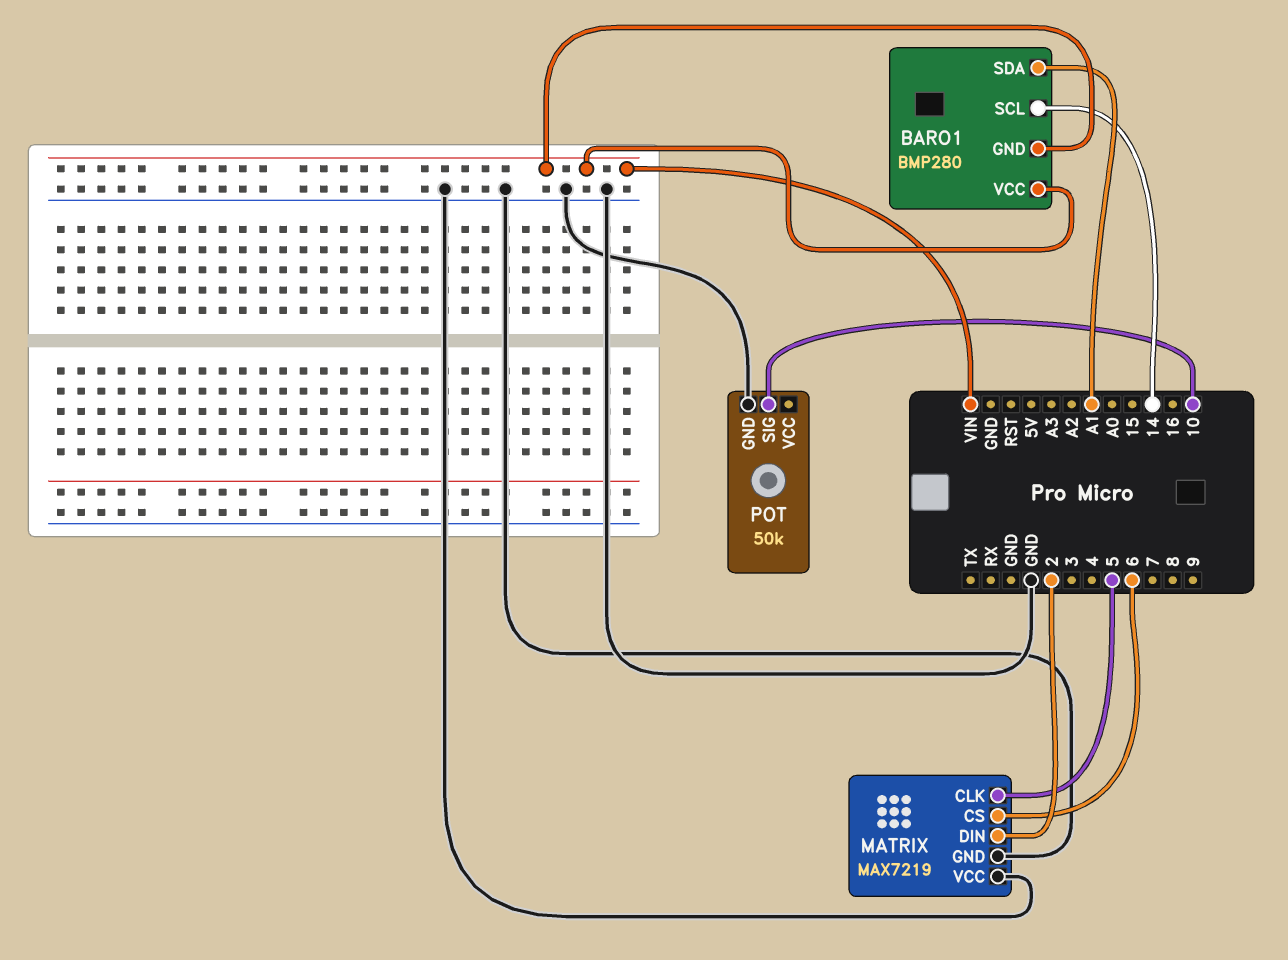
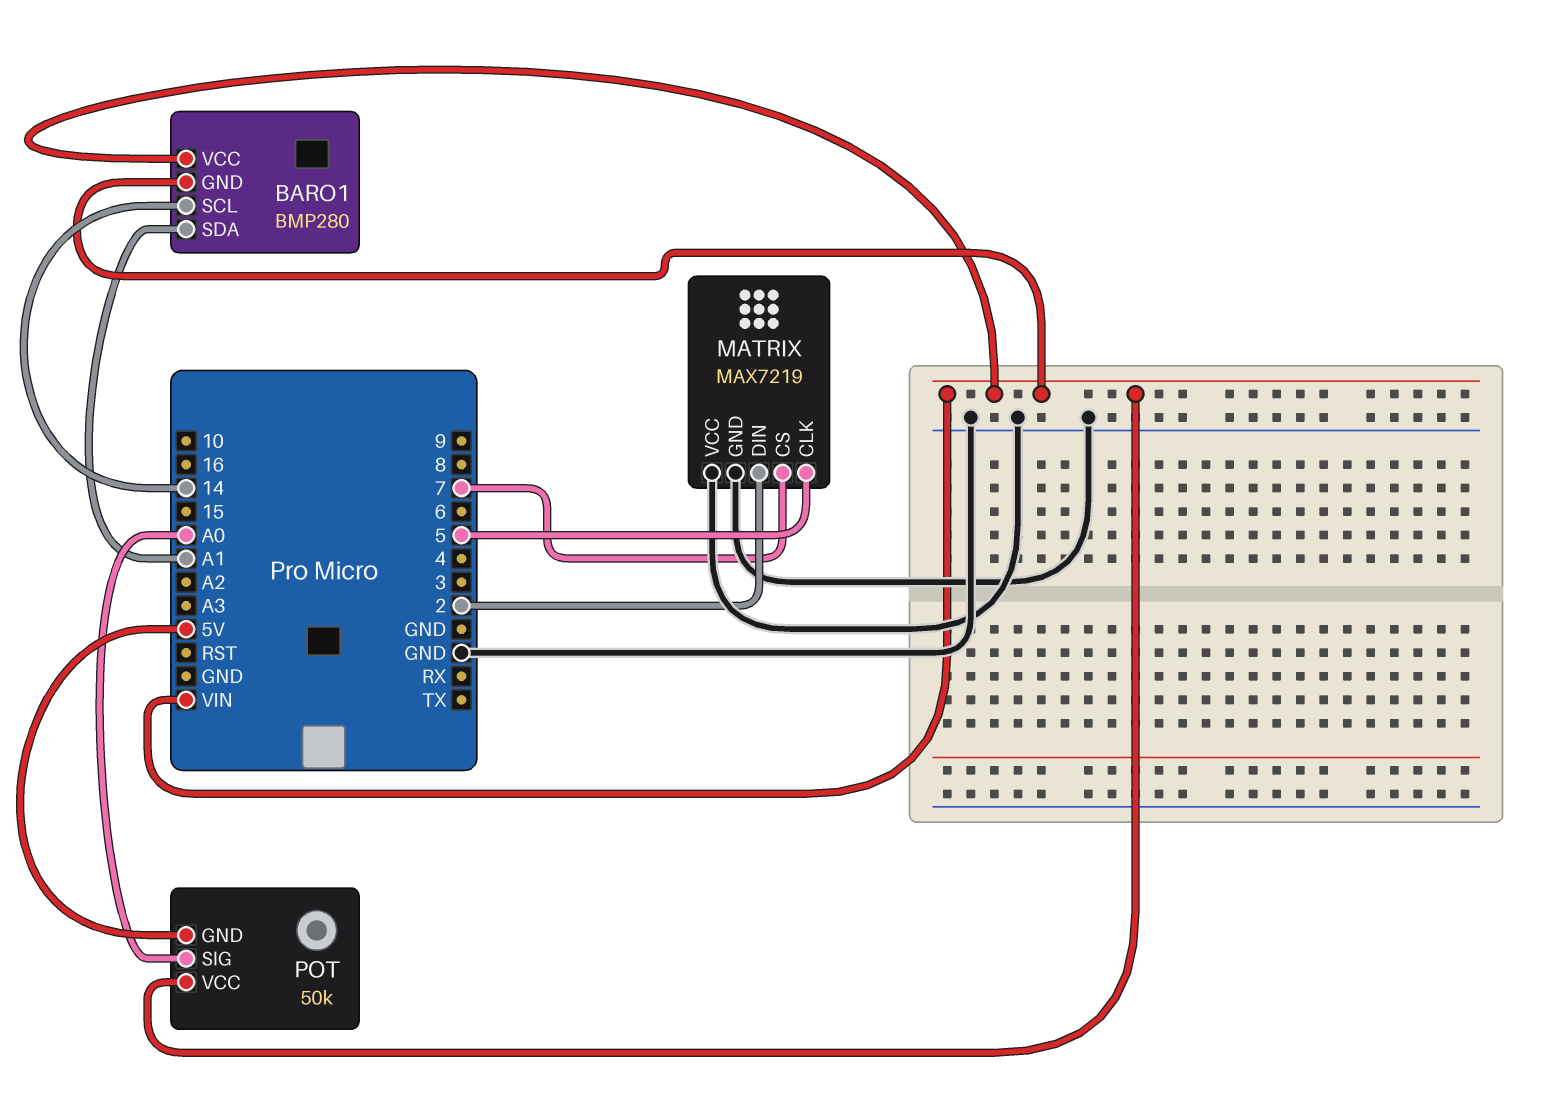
MATRIX pin CS: 6 -> 7
POT pin GND: GND -> 5V
POT pin SIG: 10 -> A0
POT pin VCC: none -> VIN

